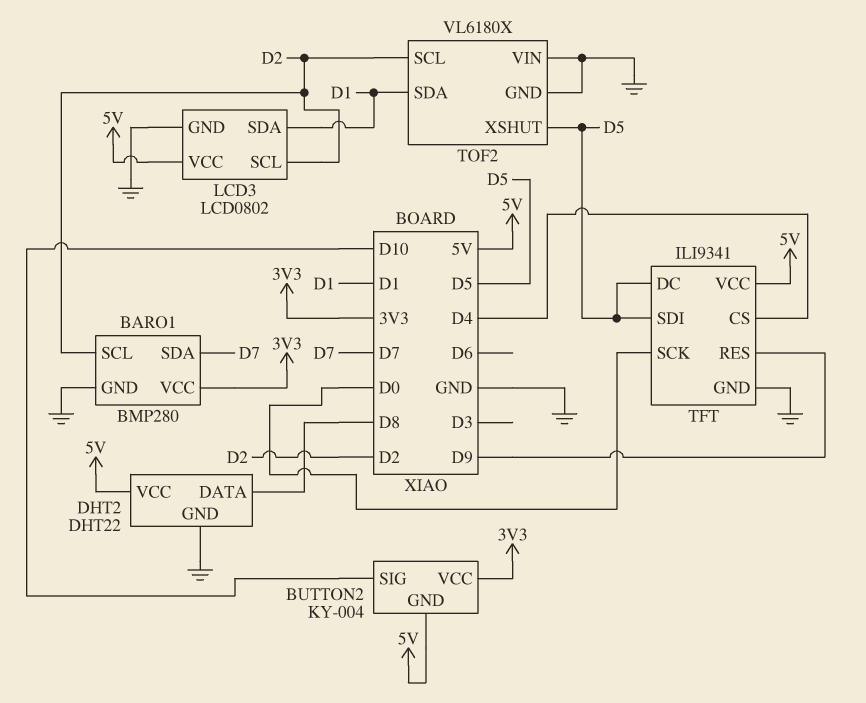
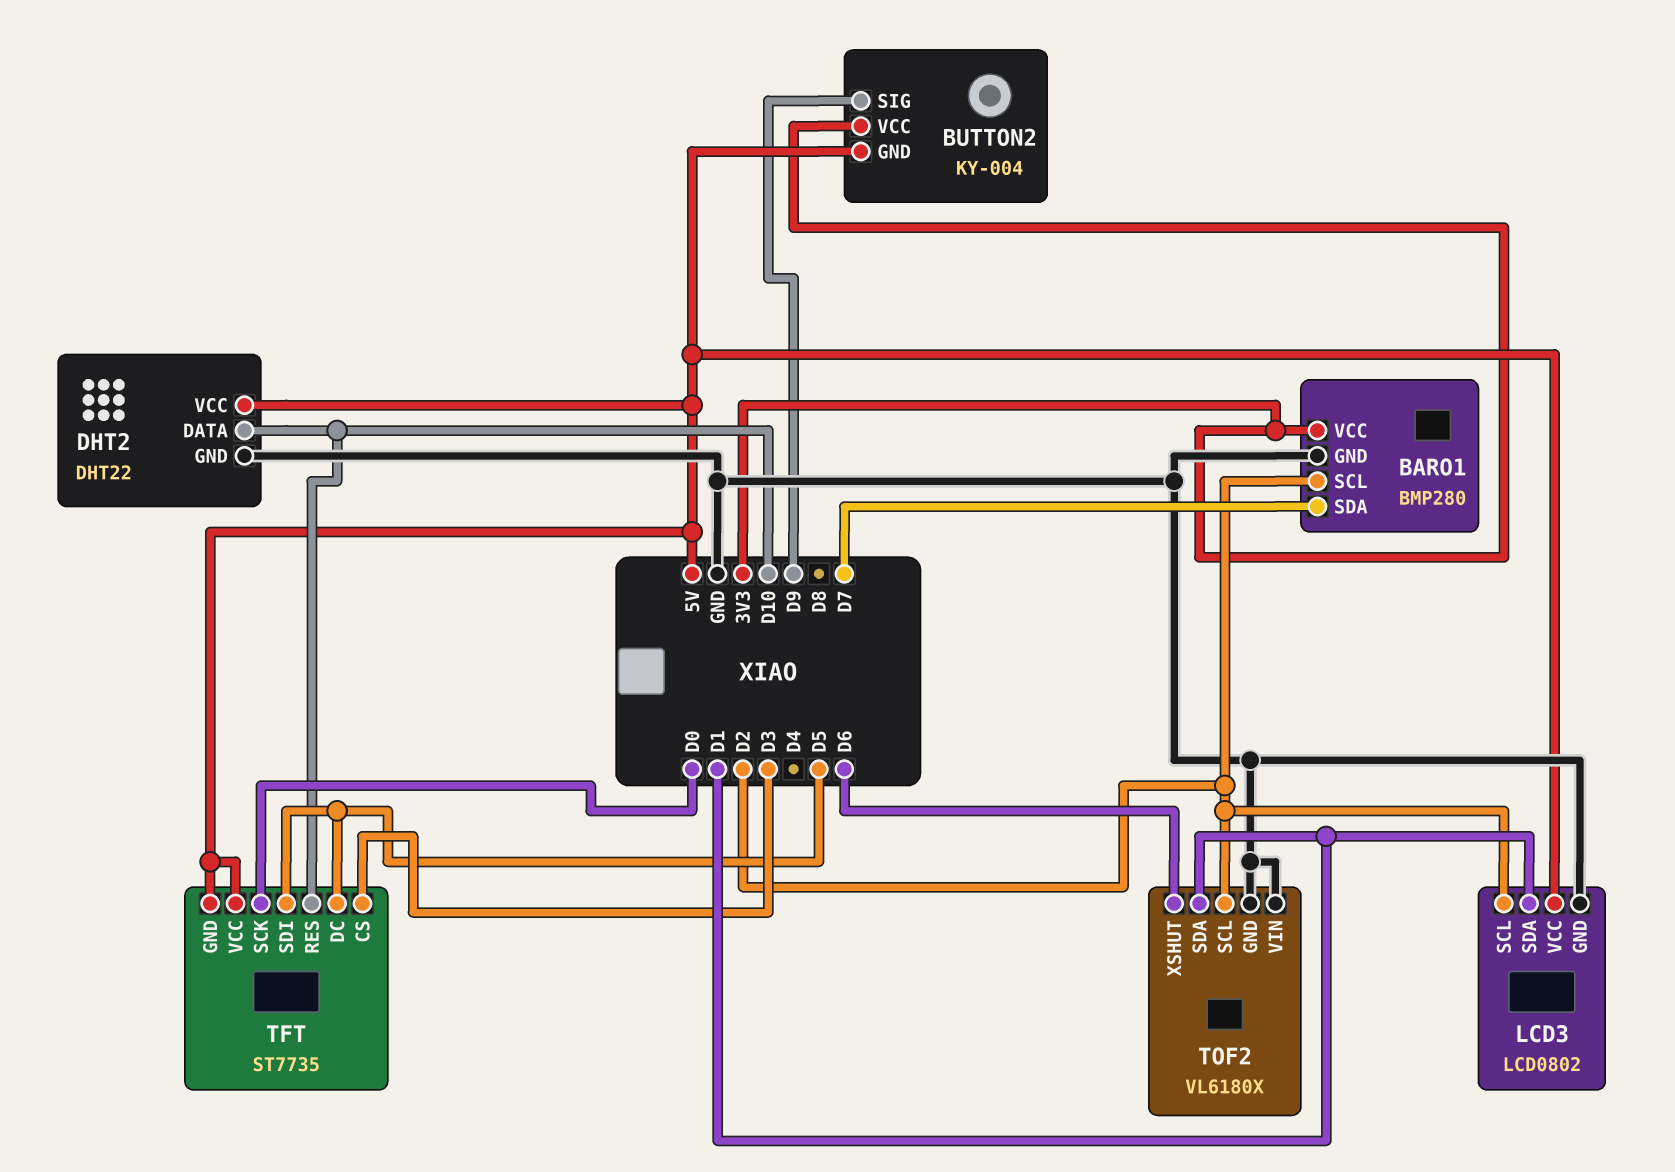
BUTTON2 pin SIG: D10 -> D9
DHT2 pin DATA: D8 -> D10
TFT: ILI9341 -> ST7735
TFT pin CS: D4 -> D3
TFT pin GND: GND -> 5V
TFT pin RES: D9 -> D10
TOF2 pin XSHUT: D5 -> D6

